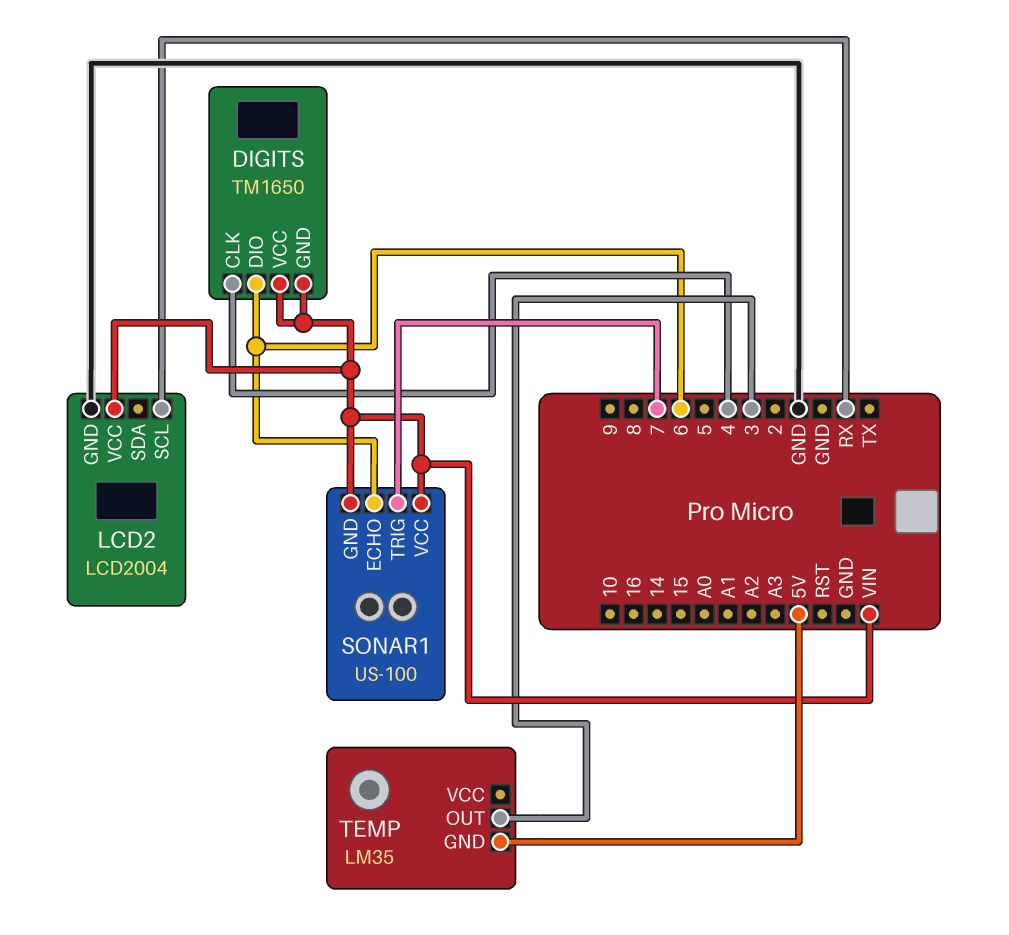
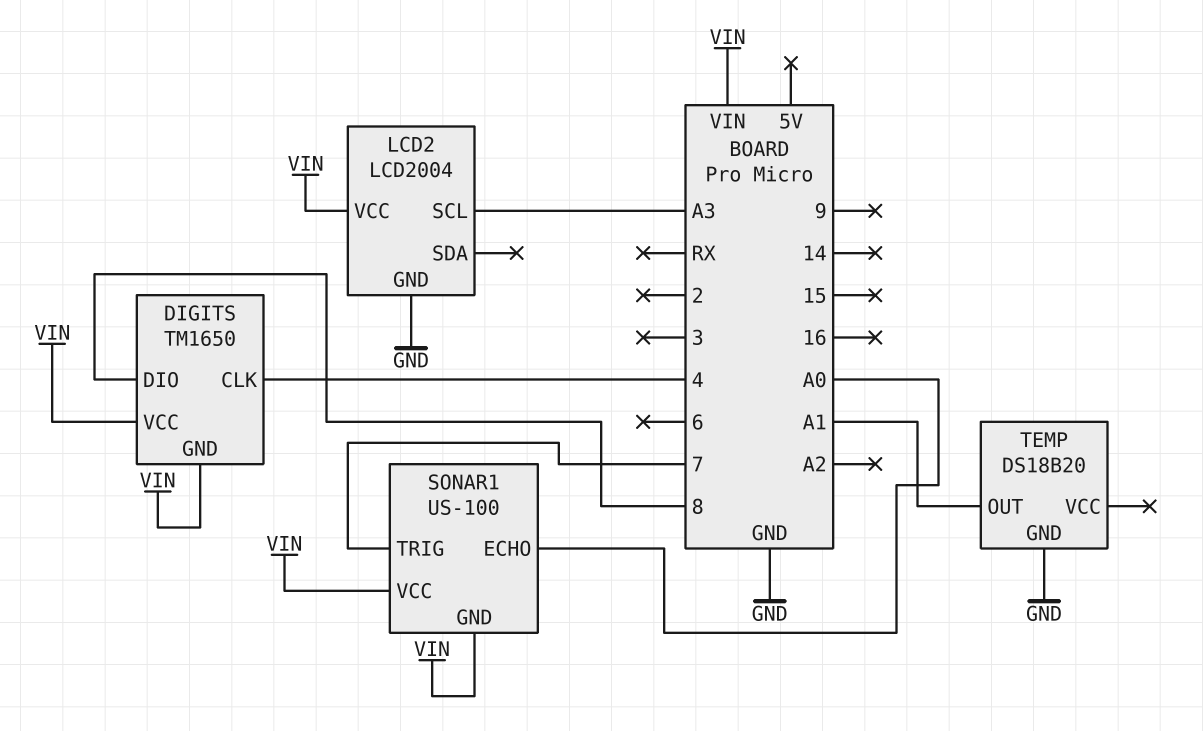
DIGITS pin DIO: 6 -> 8
LCD2 pin SCL: RX -> A3
SONAR1 pin ECHO: 6 -> A0
TEMP: LM35 -> DS18B20
TEMP pin GND: 5V -> GND
TEMP pin OUT: 3 -> A1

